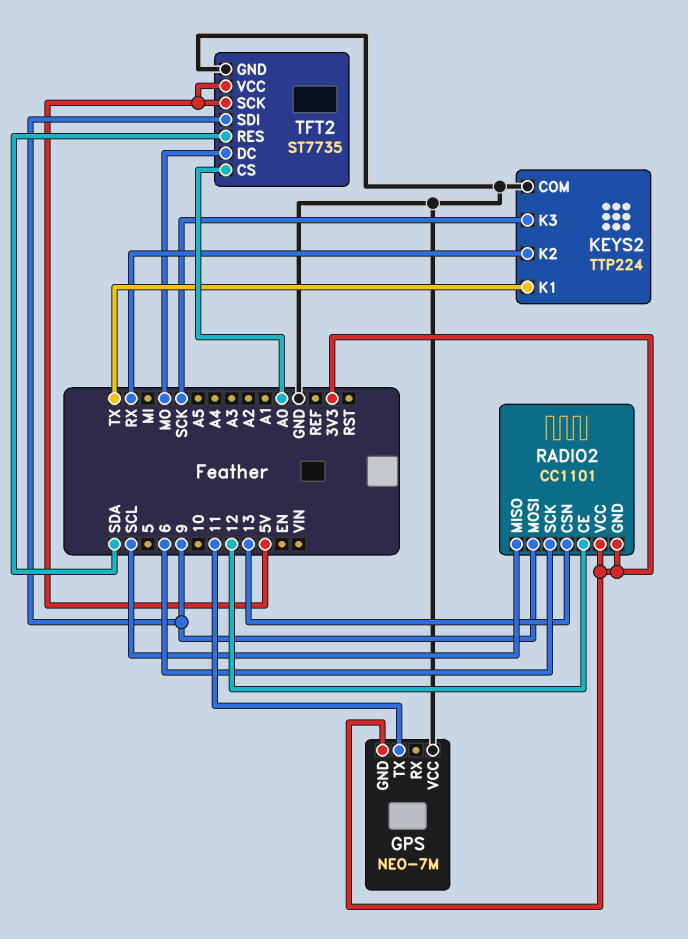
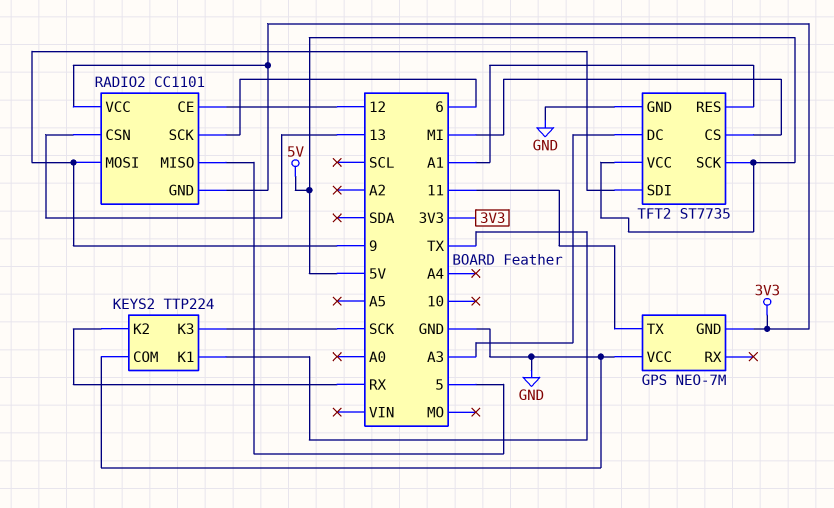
RADIO2 pin MISO: SCL -> 5
TFT2 pin CS: A0 -> MI
TFT2 pin DC: MO -> A3
TFT2 pin RES: SDA -> A1

